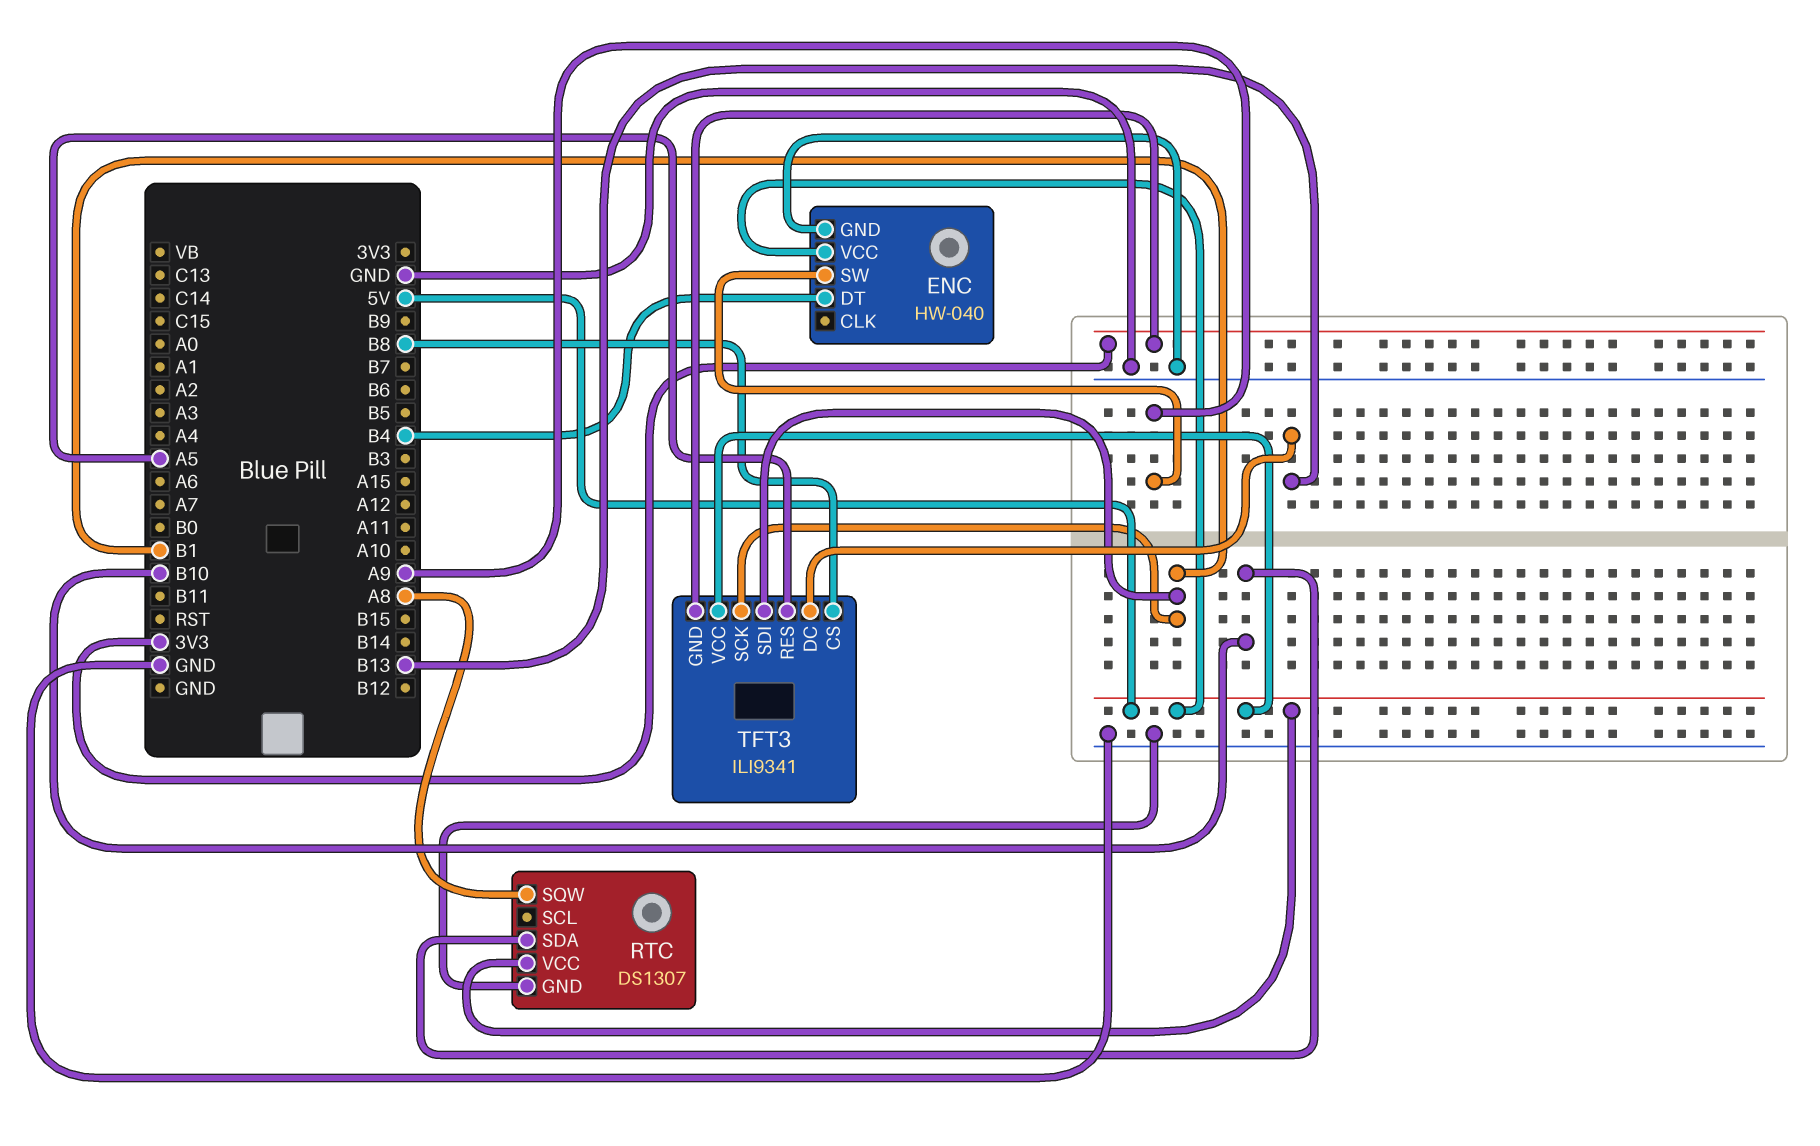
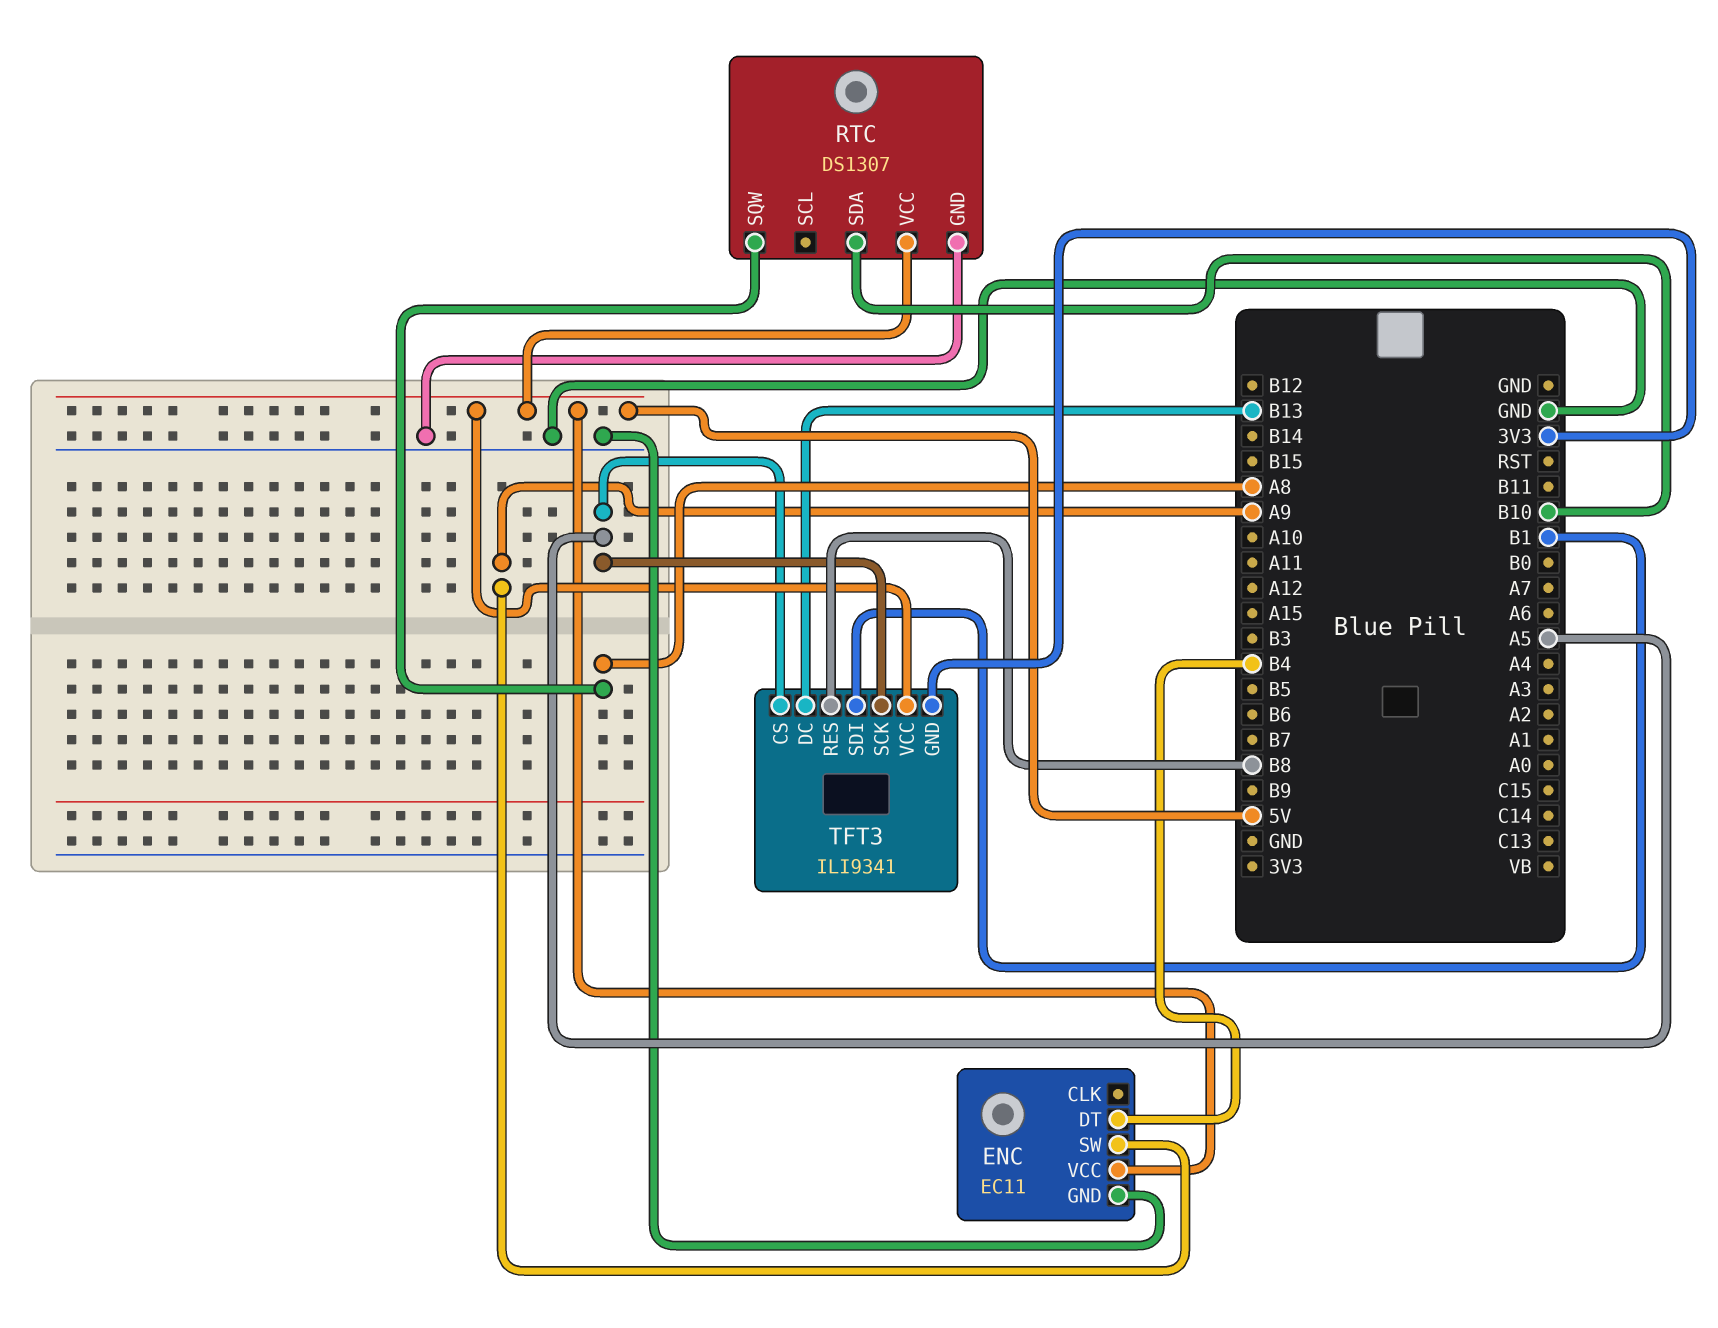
ENC: HW-040 -> EC11
TFT3 pin CS: B8 -> A5
TFT3 pin RES: A5 -> B8
TFT3 pin SCK: B1 -> A5

